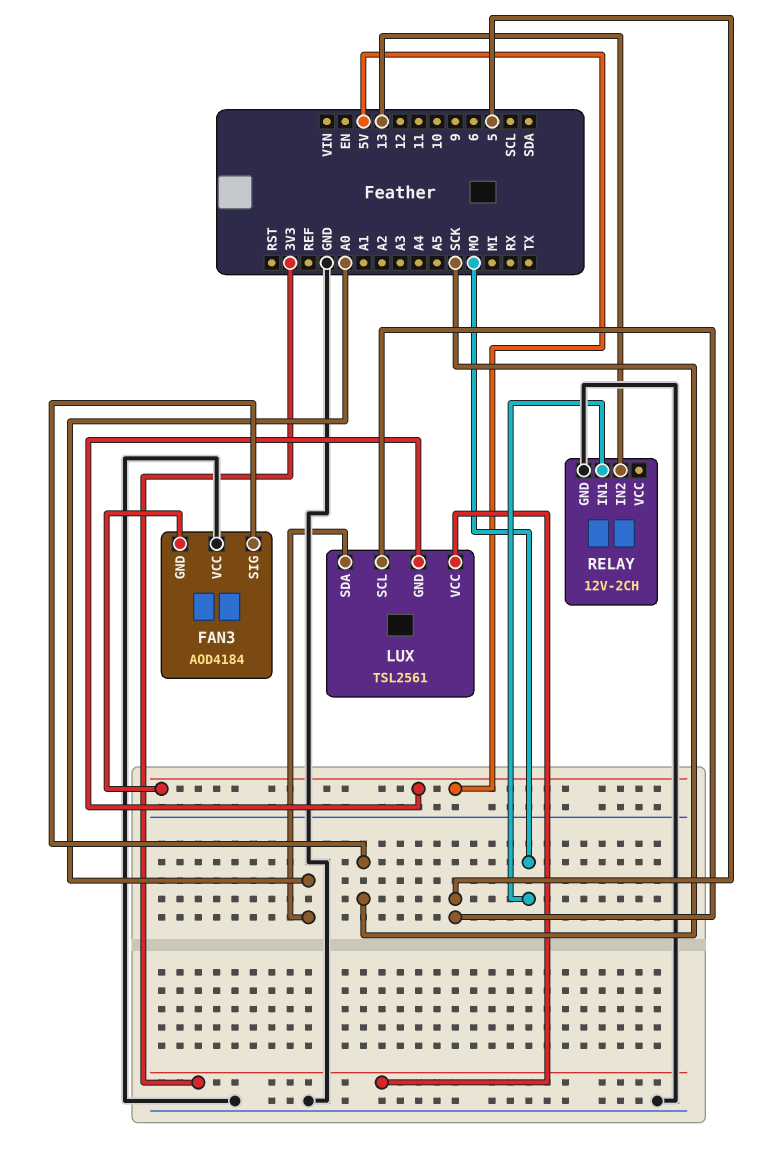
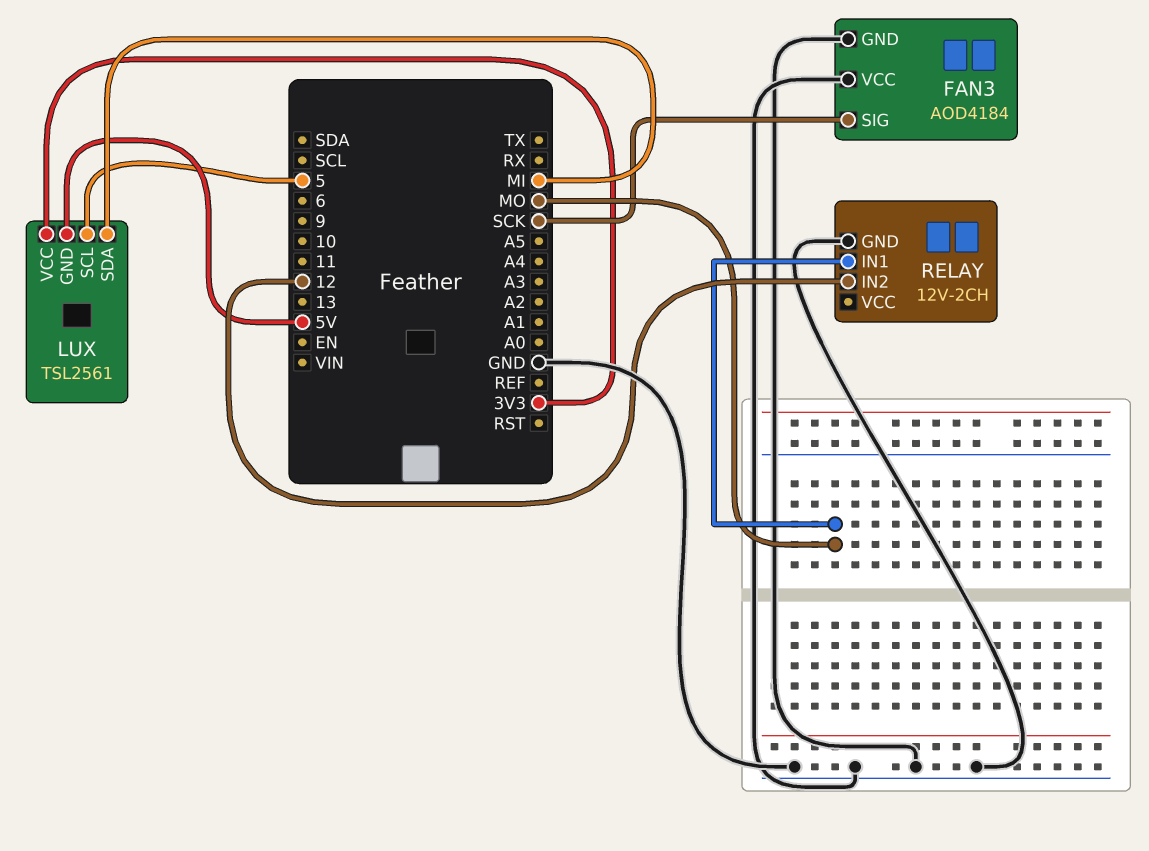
FAN3 pin GND: 5V -> GND
LUX pin SDA: A0 -> MI
RELAY pin IN2: 13 -> 12

